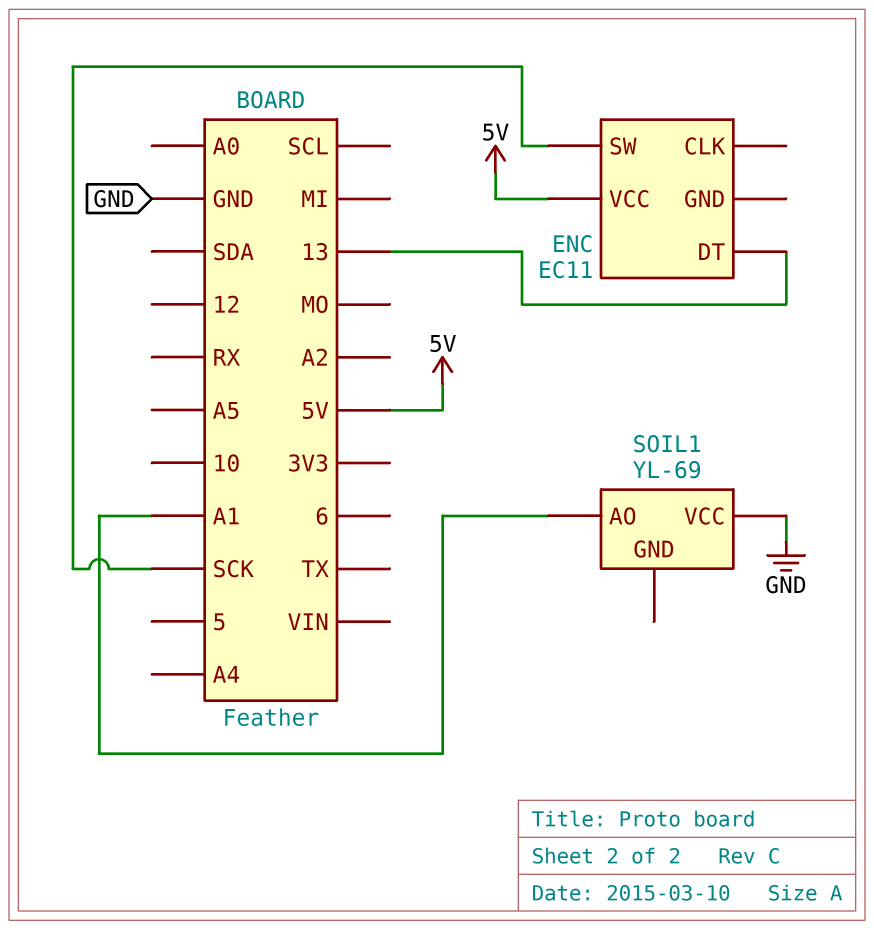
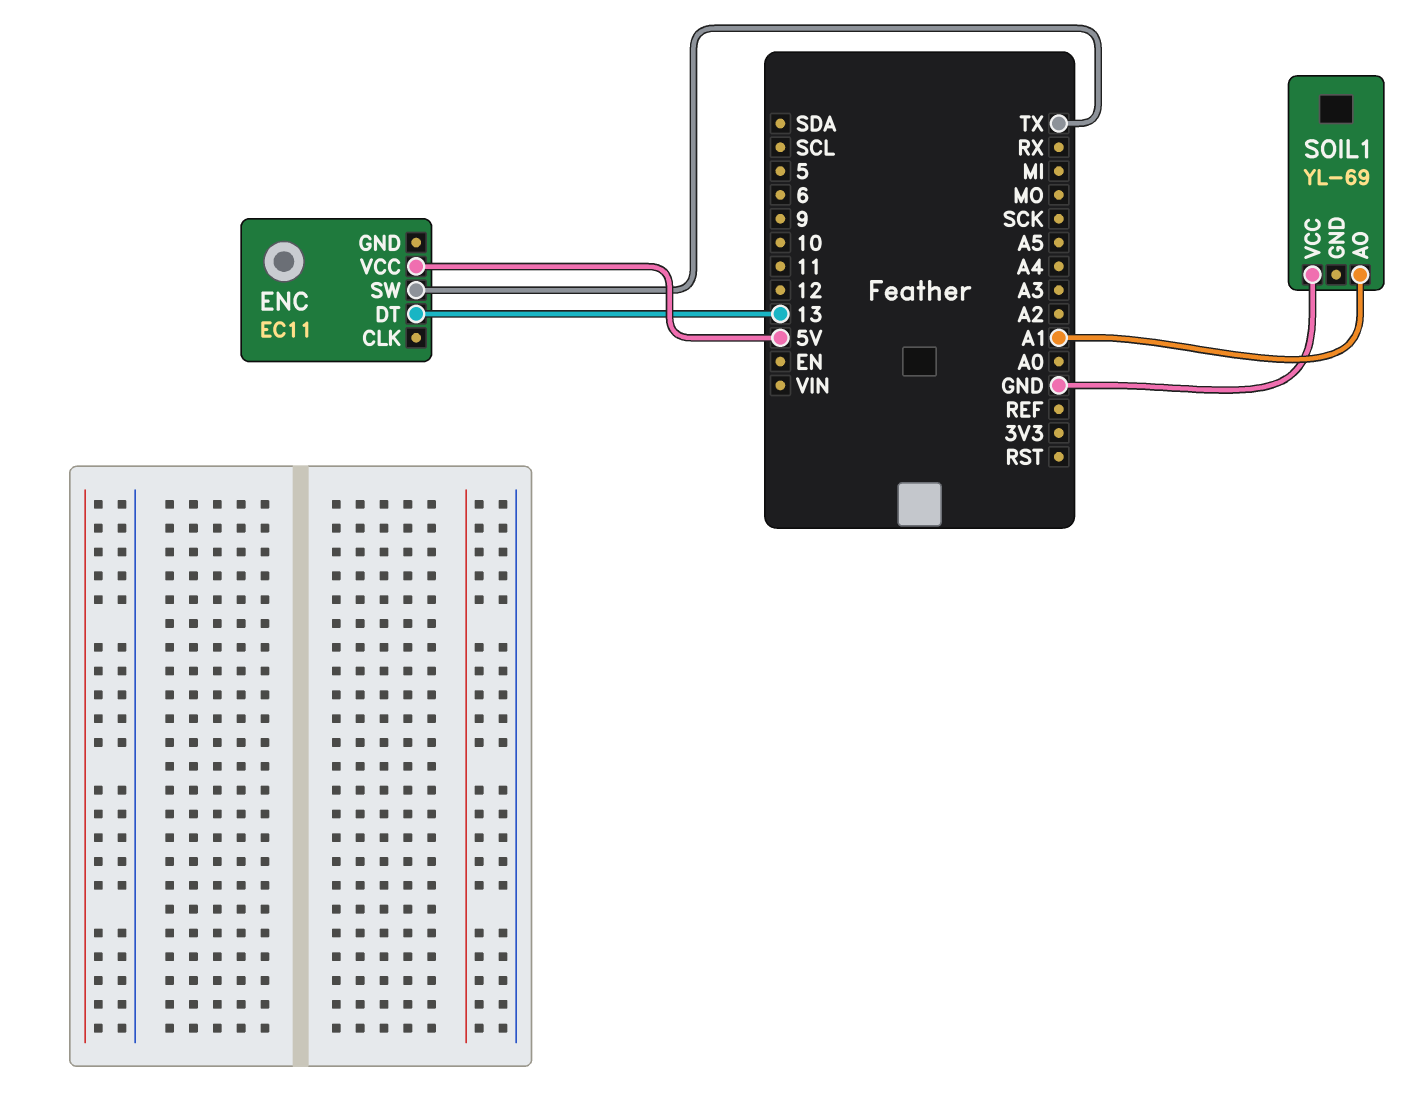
ENC pin SW: SCK -> TX

